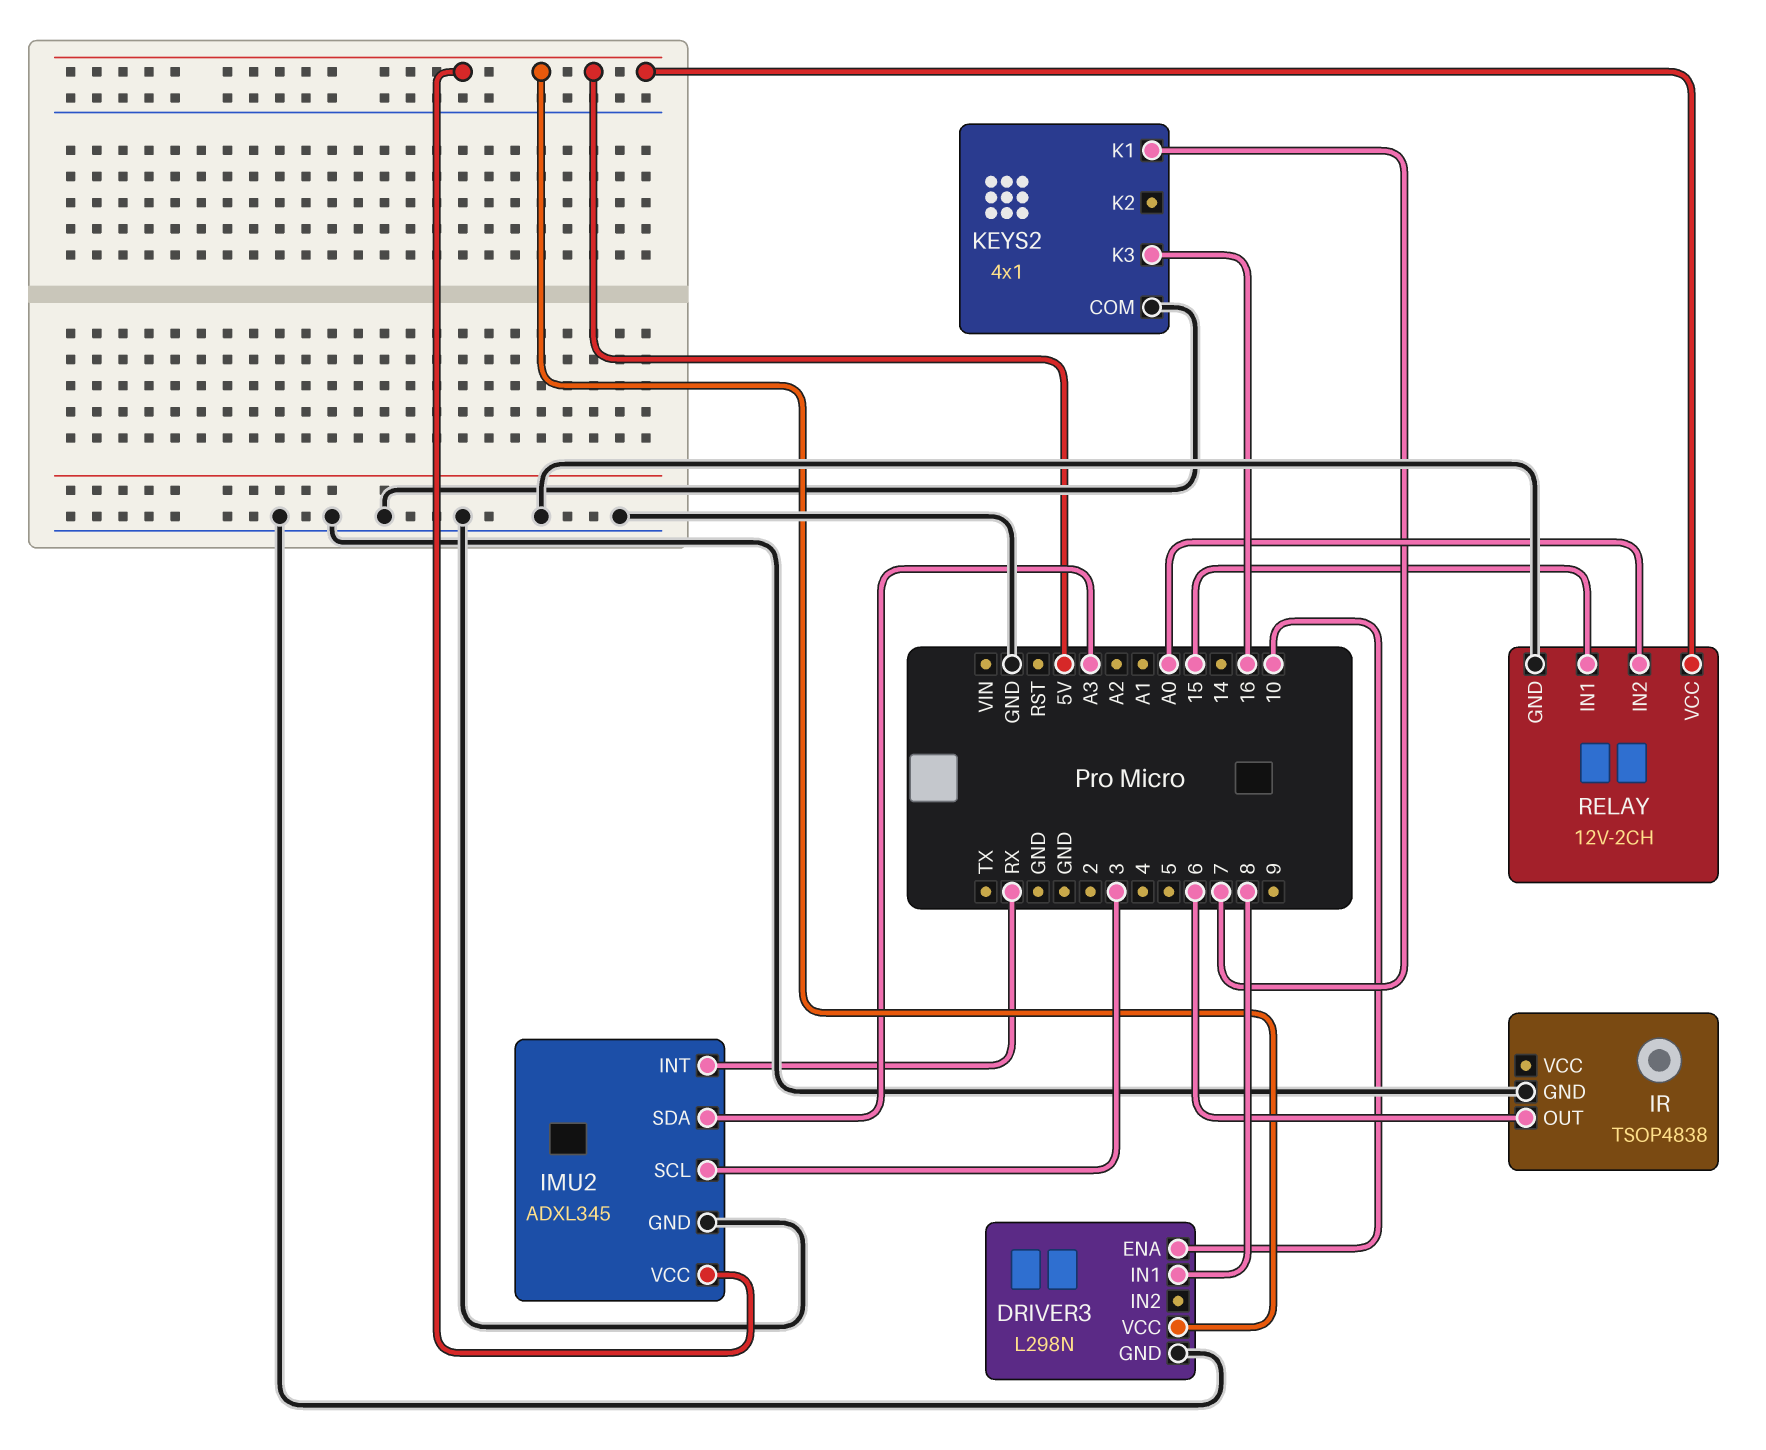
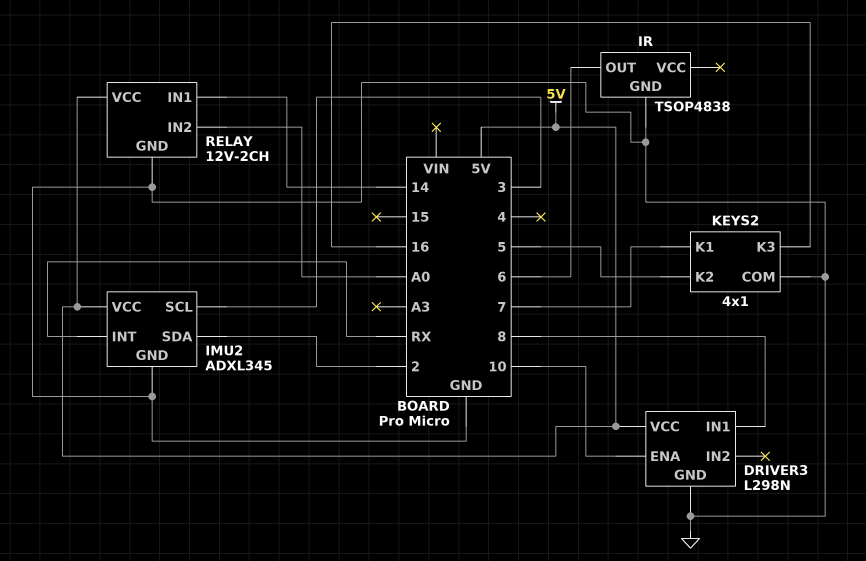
IMU2 pin SDA: A3 -> 2
KEYS2 pin K2: none -> 5
RELAY pin IN1: 15 -> 14

